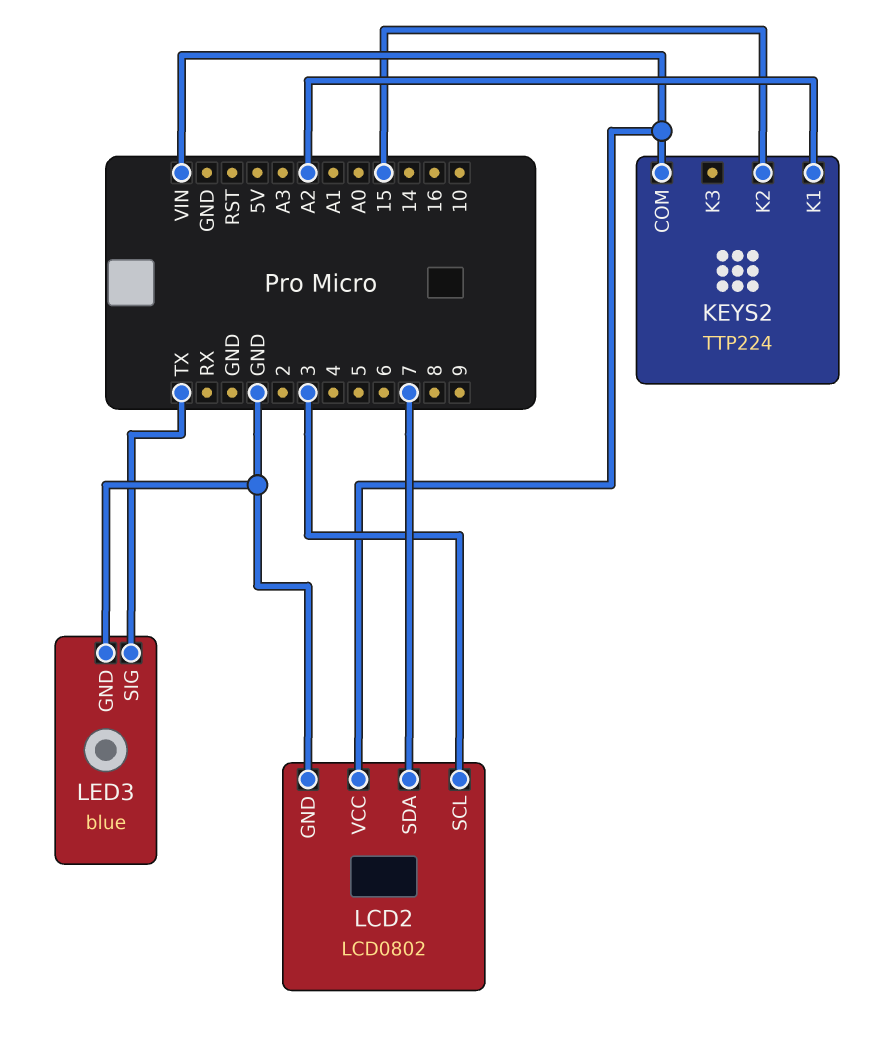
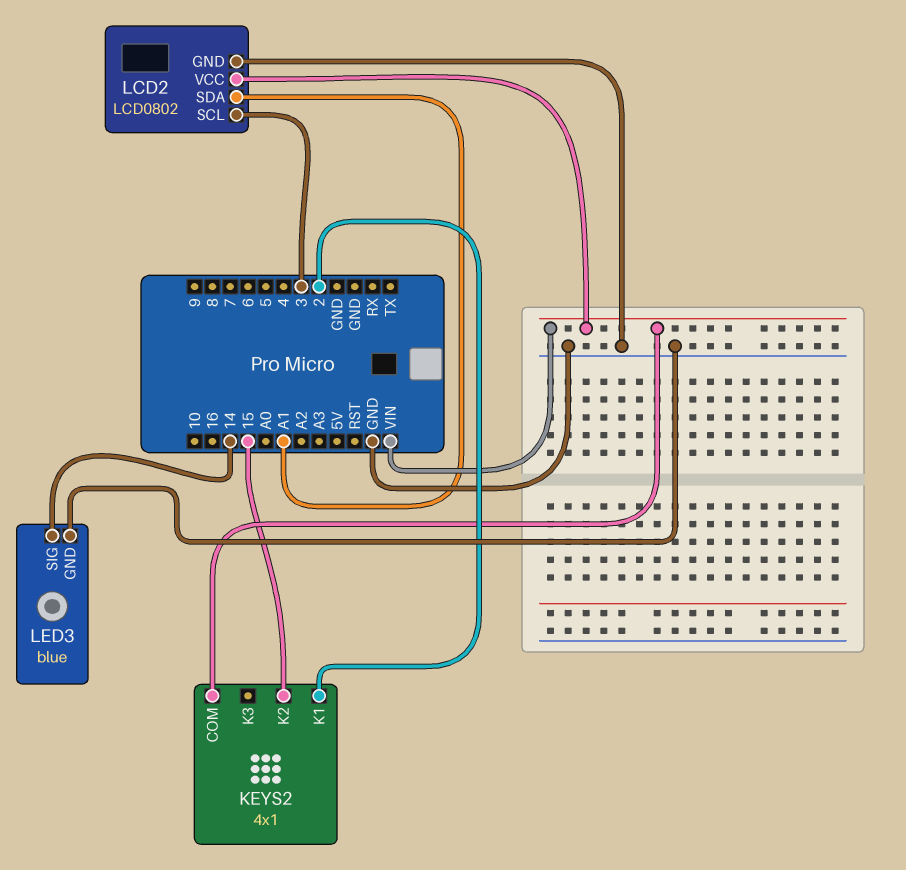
KEYS2: TTP224 -> 4x1
KEYS2 pin K1: A2 -> 2
LCD2 pin SDA: 7 -> A1
LED3 pin SIG: TX -> 14

